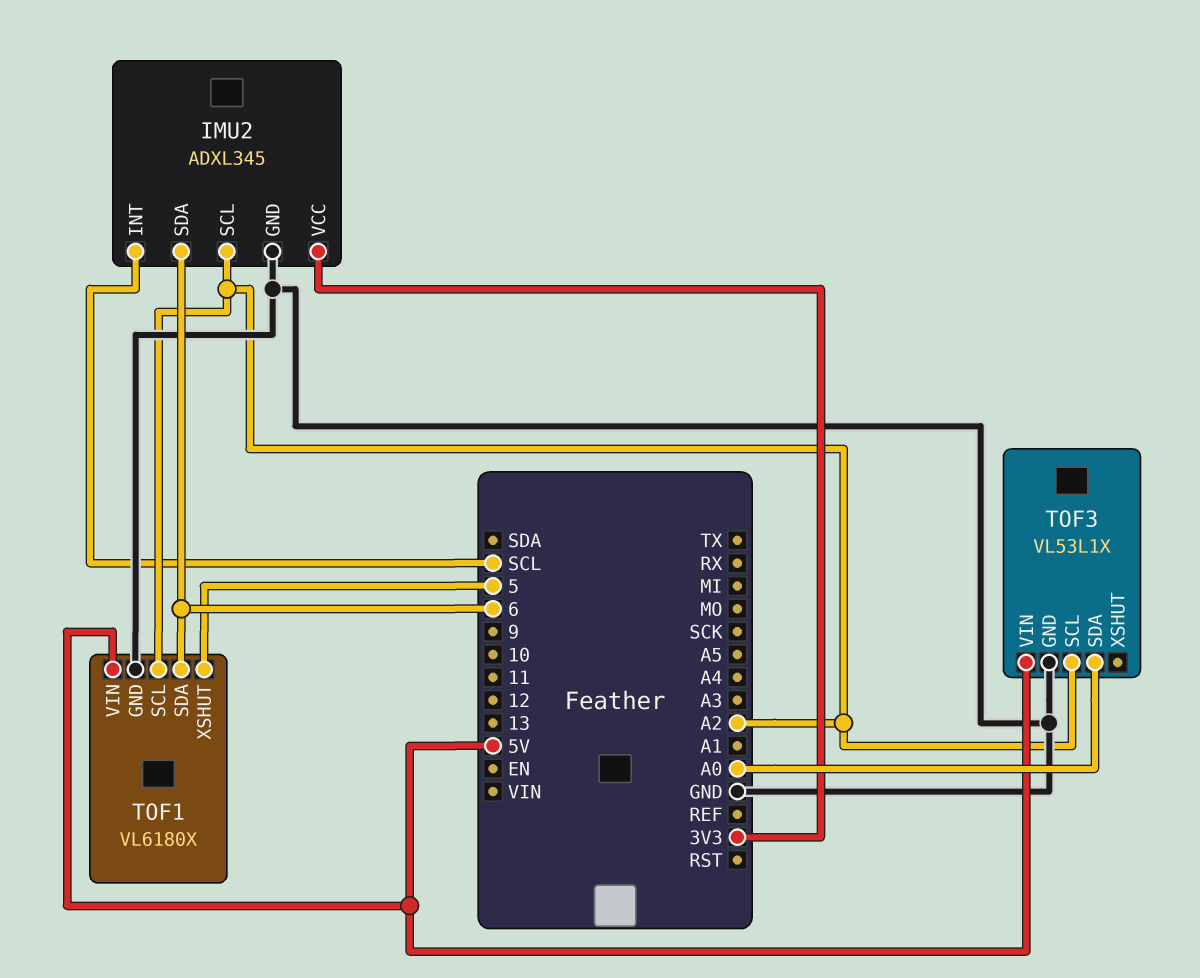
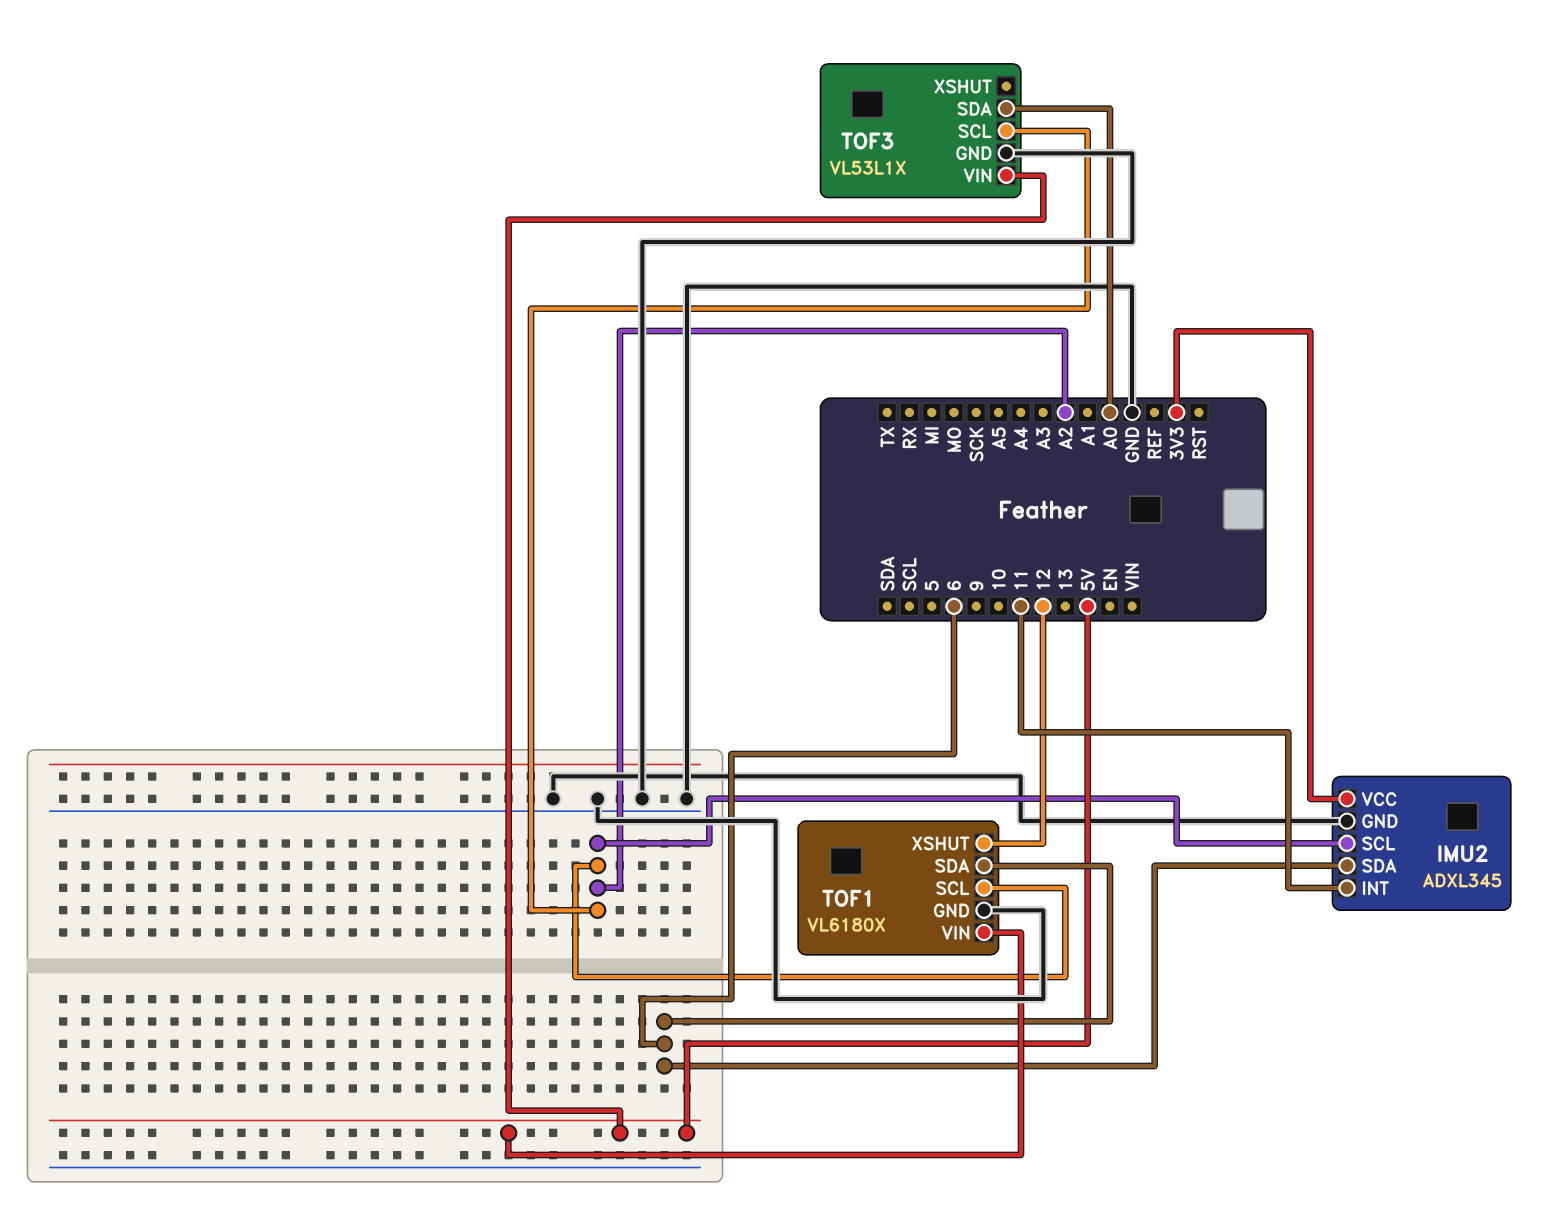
IMU2 pin INT: SCL -> 11
TOF1 pin XSHUT: 5 -> 12

